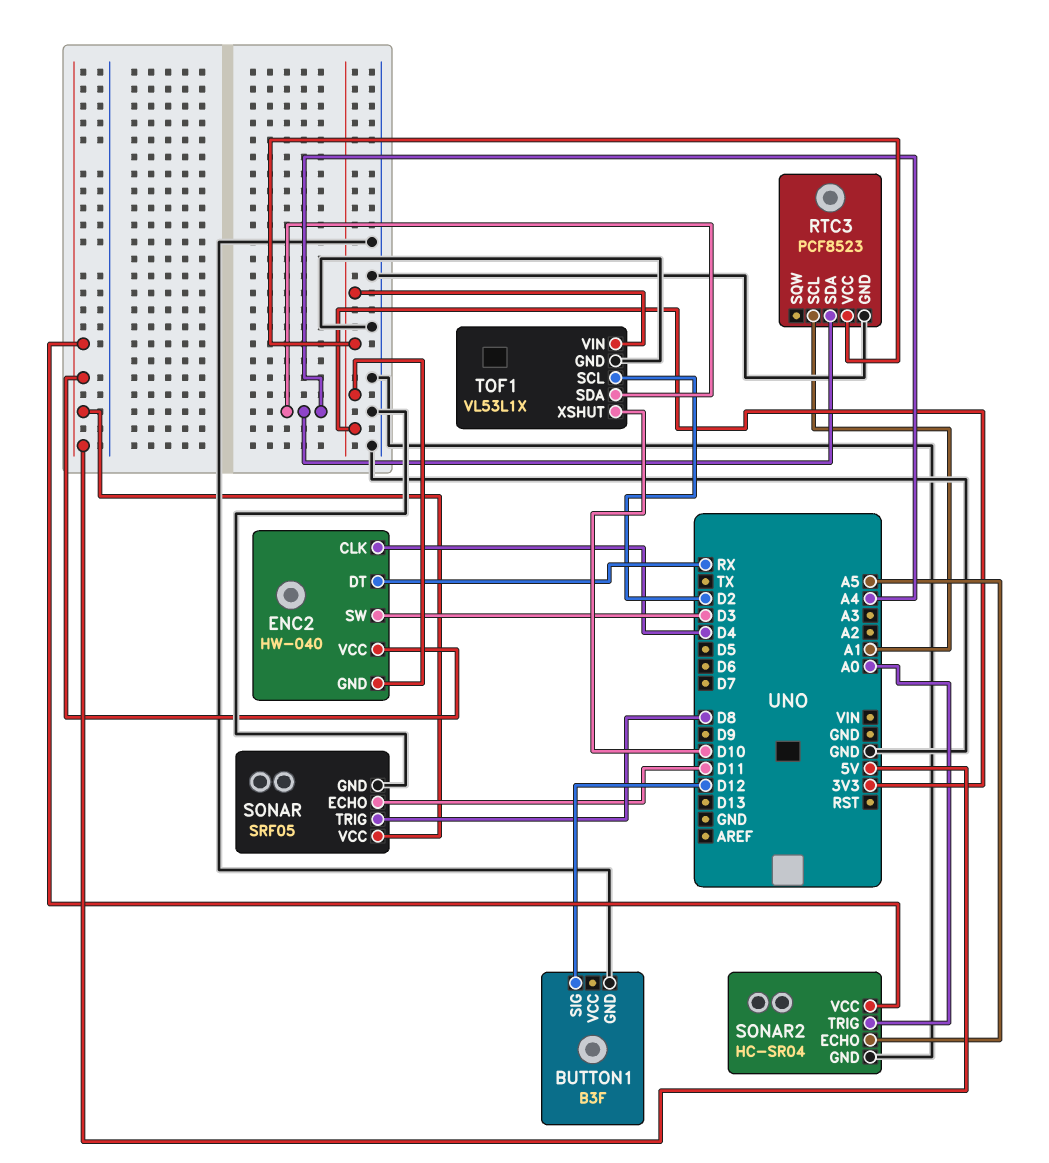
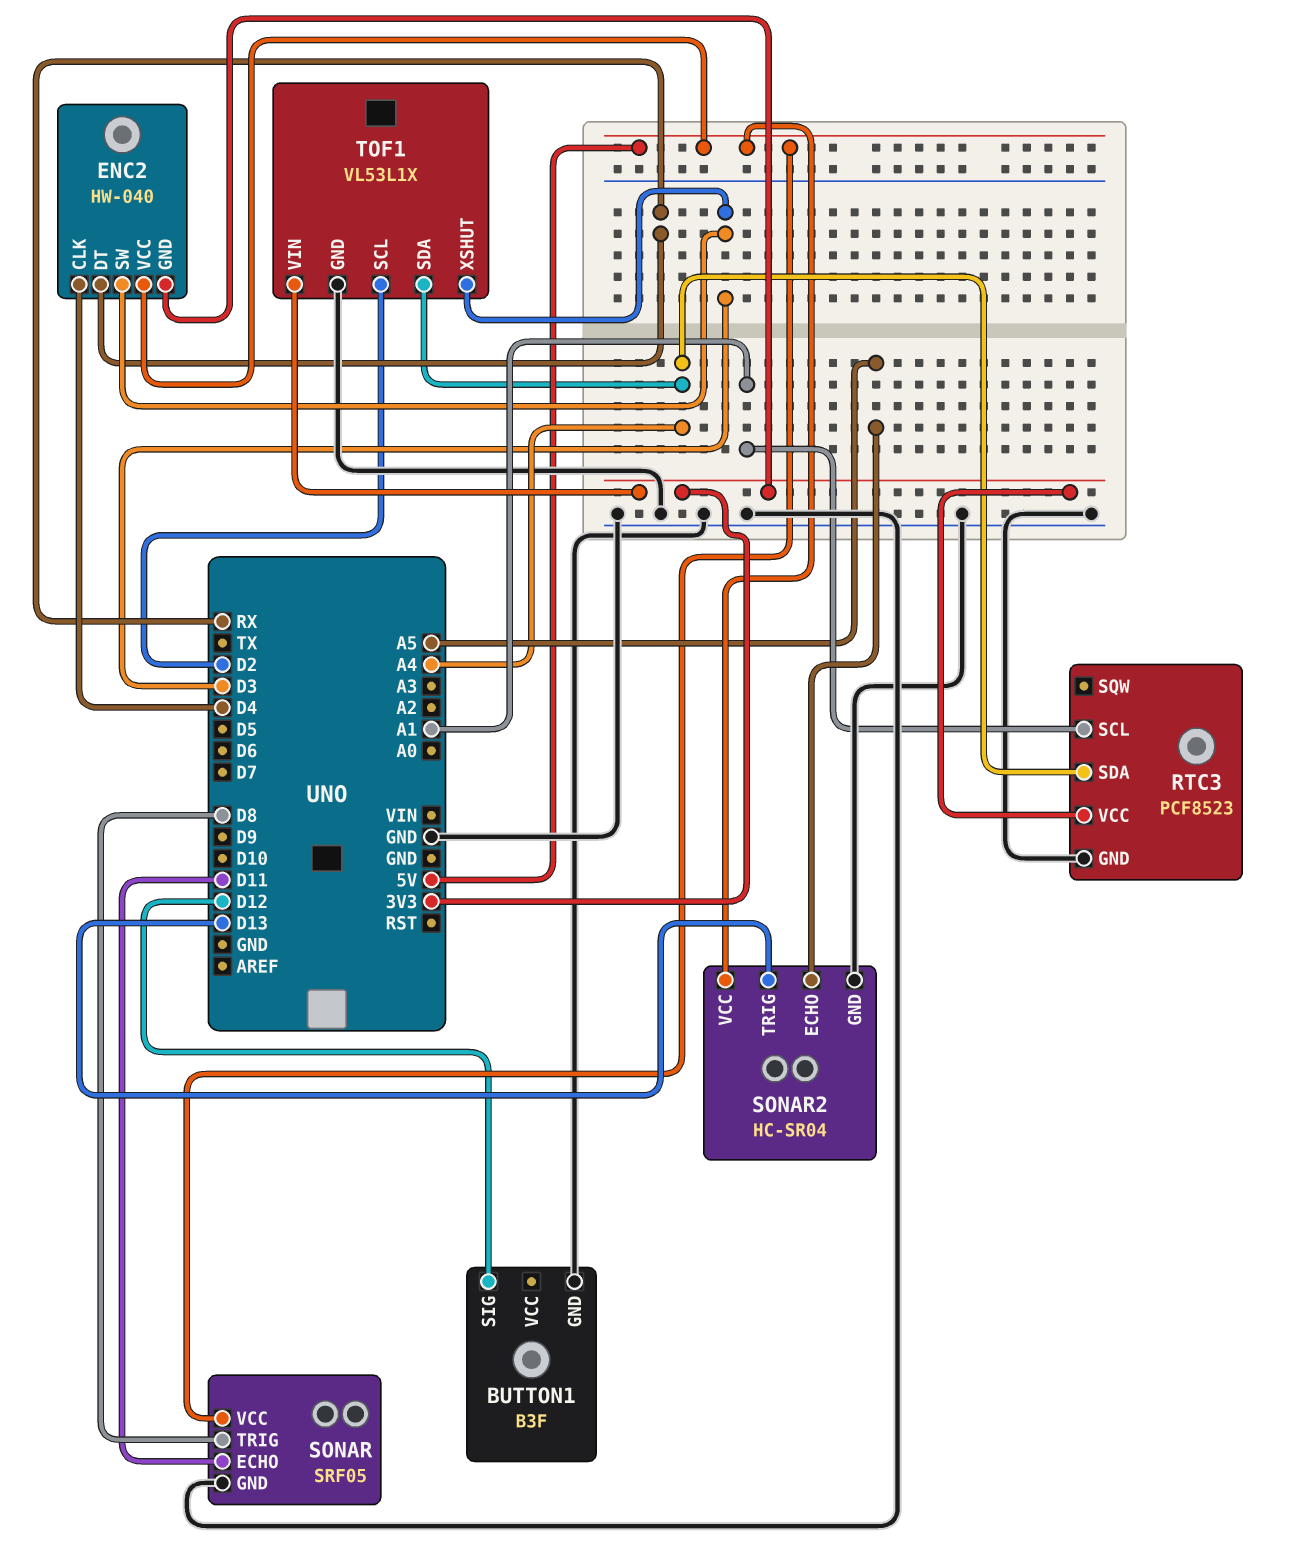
SONAR2 pin TRIG: A0 -> D13
TOF1 pin XSHUT: D10 -> D3

